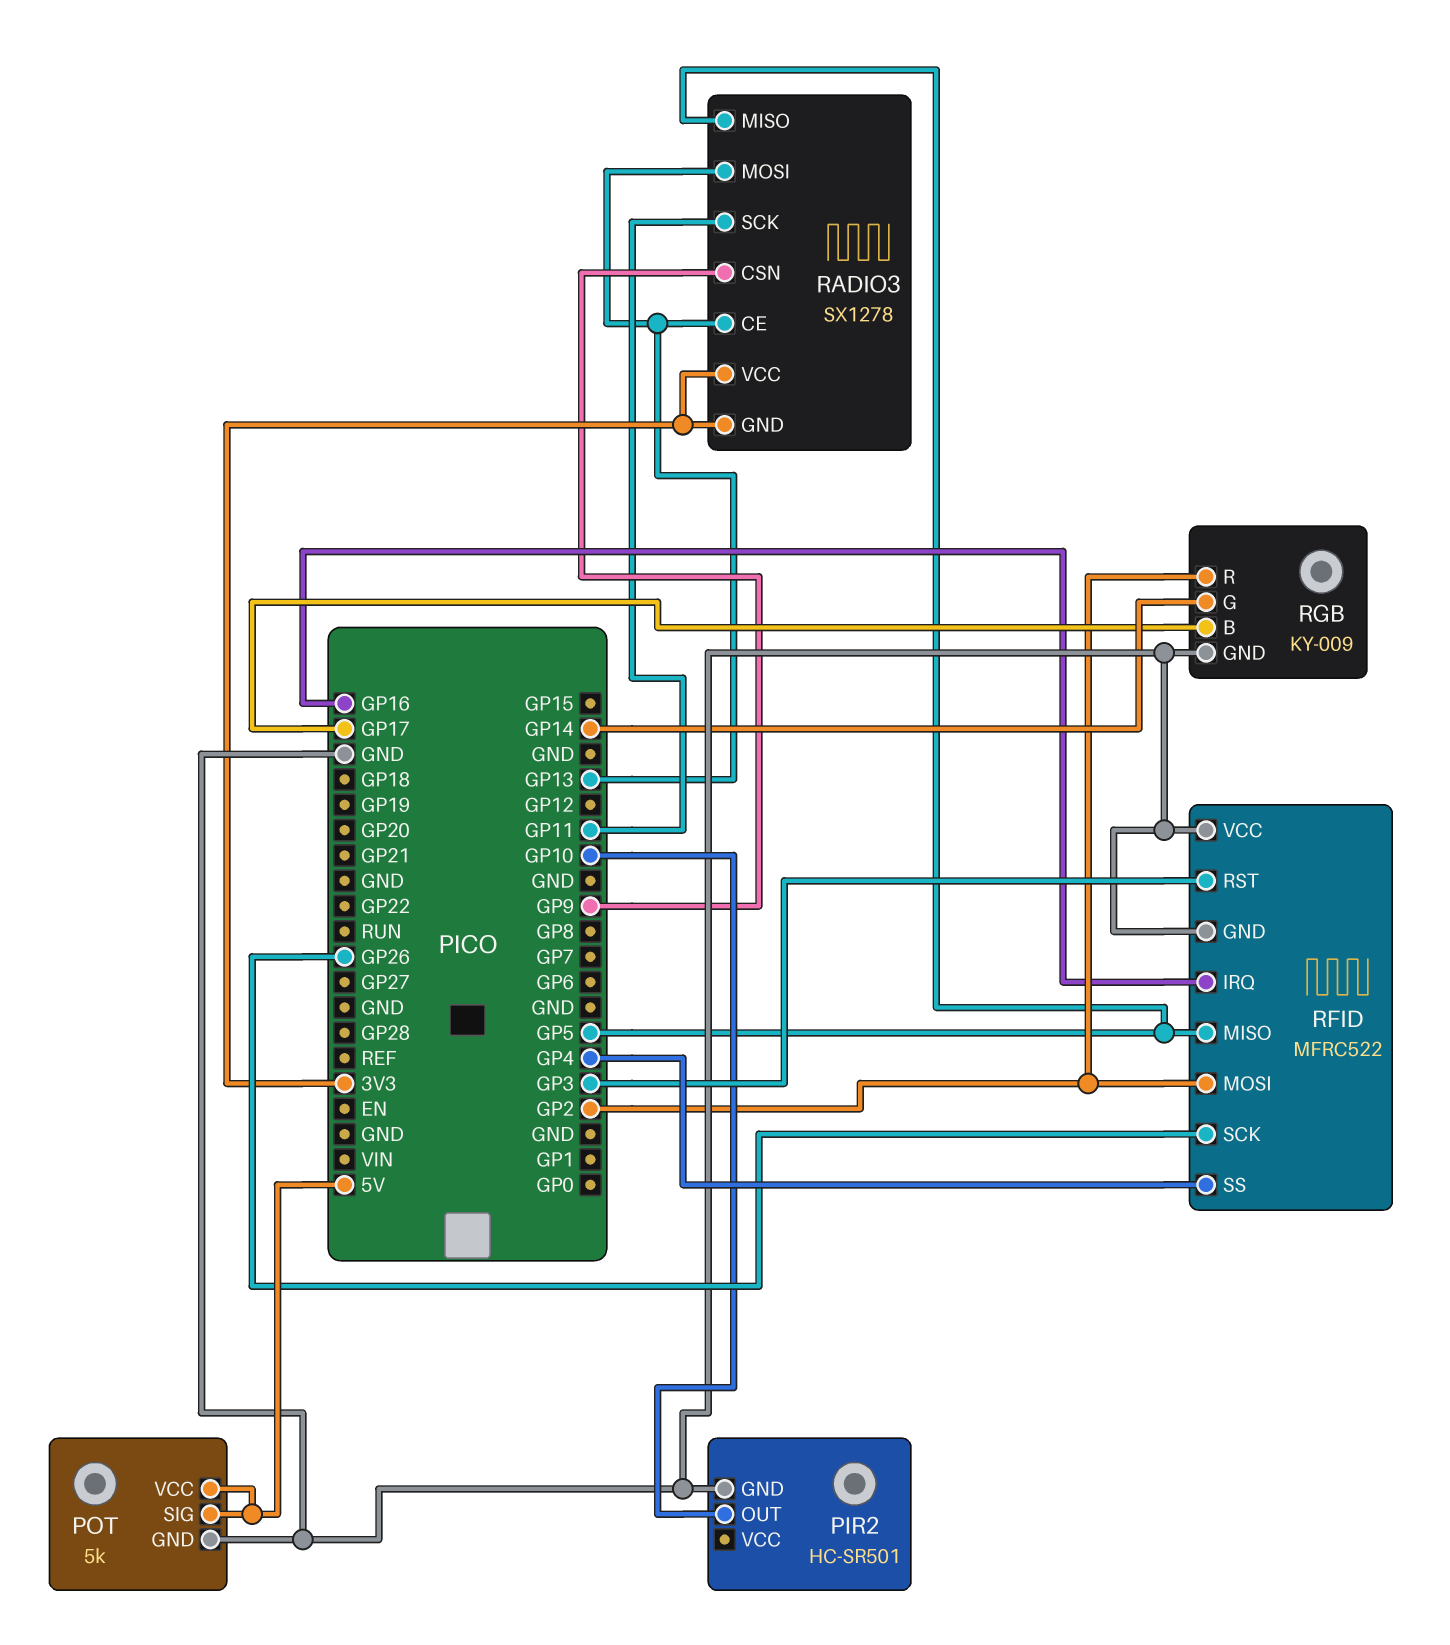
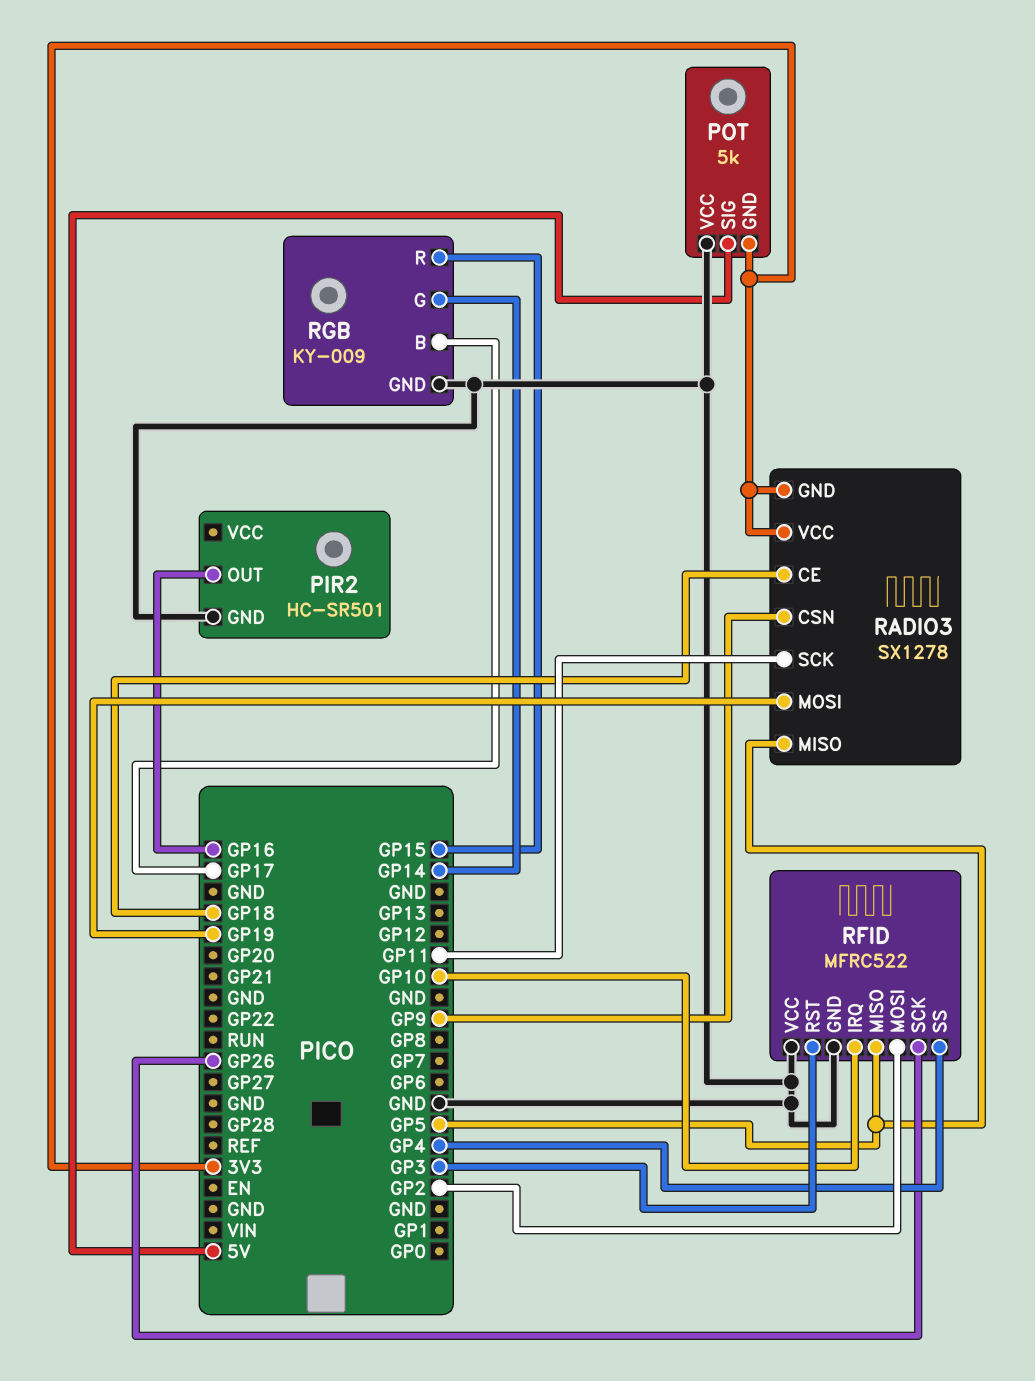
PIR2 pin OUT: GP10 -> GP16
POT pin GND: GND -> 3V3
POT pin VCC: 5V -> GND
RADIO3 pin CE: GP13 -> GP18
RADIO3 pin MOSI: GP13 -> GP19
RFID pin IRQ: GP16 -> GP10
RGB pin R: GP2 -> GP15

